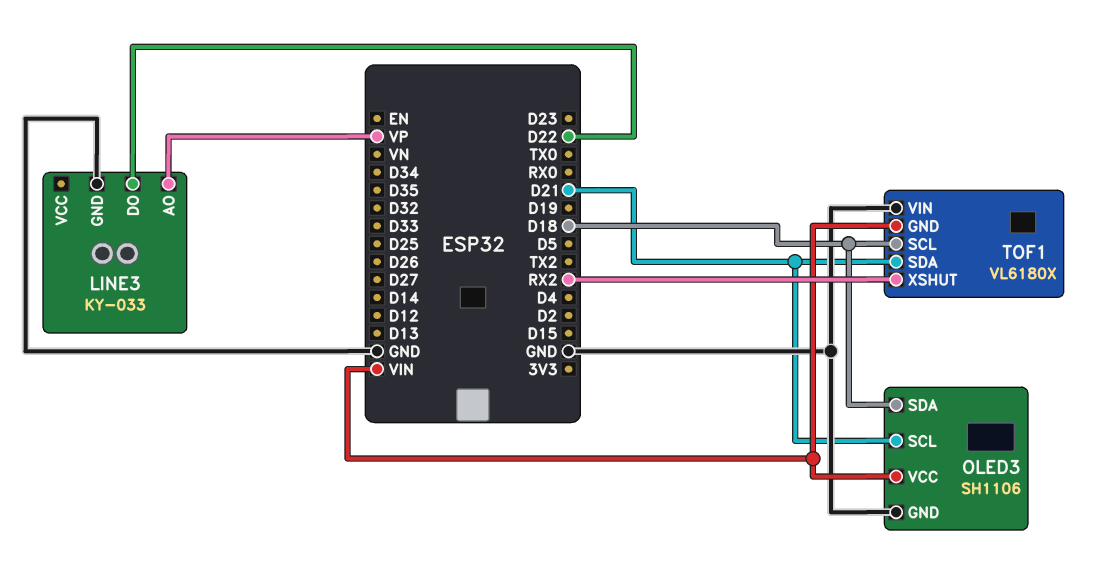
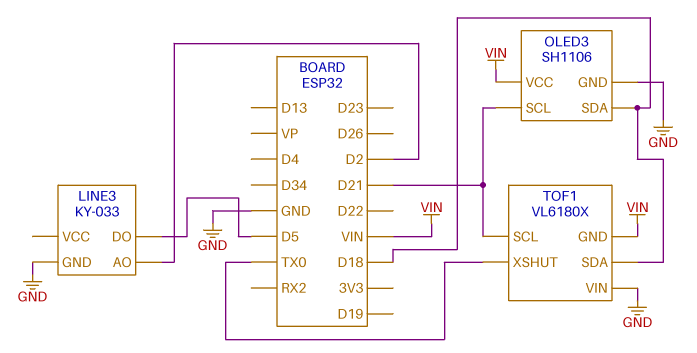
LINE3 pin AO: VP -> D2
LINE3 pin DO: D22 -> D5
TOF1 pin SCL: D18 -> D21
TOF1 pin SDA: D21 -> D18
TOF1 pin XSHUT: RX2 -> TX0

